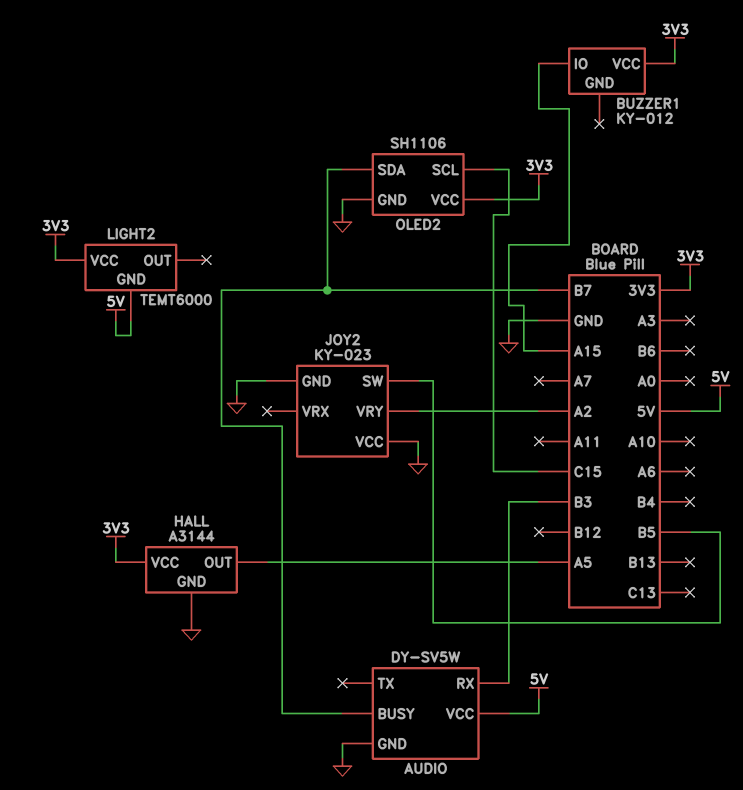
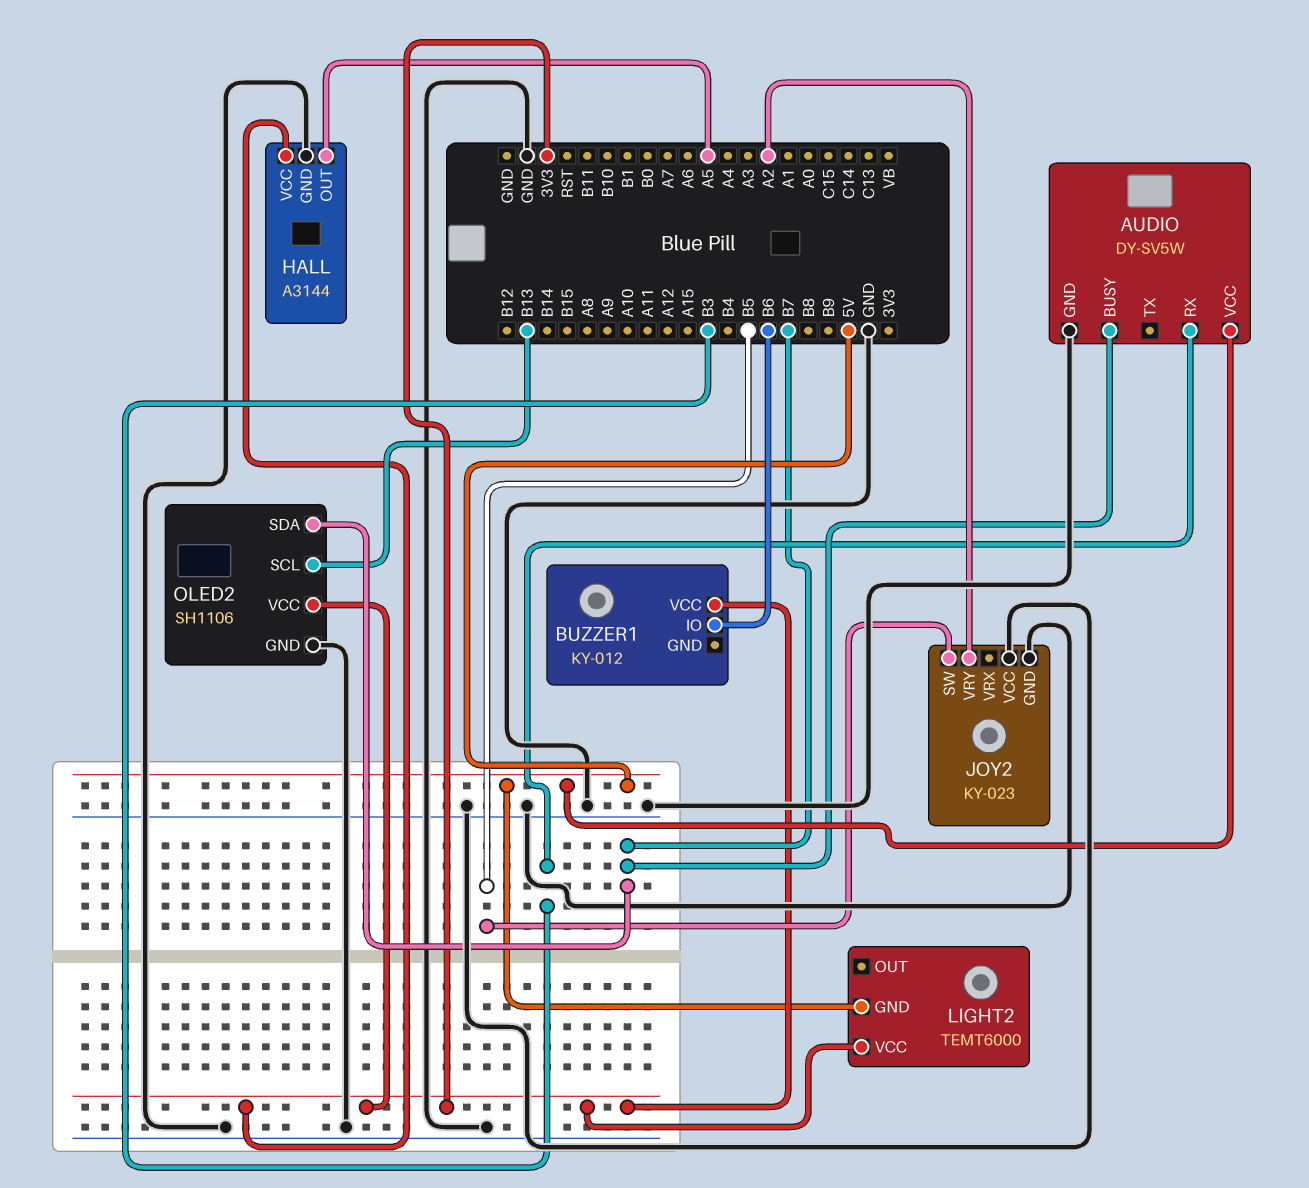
BUZZER1 pin IO: A15 -> B6
OLED2 pin SCL: C15 -> B13

